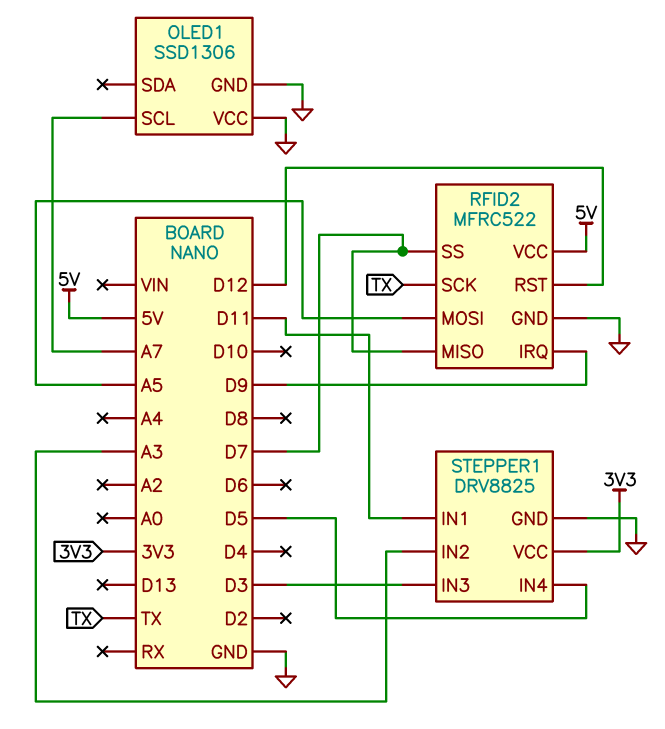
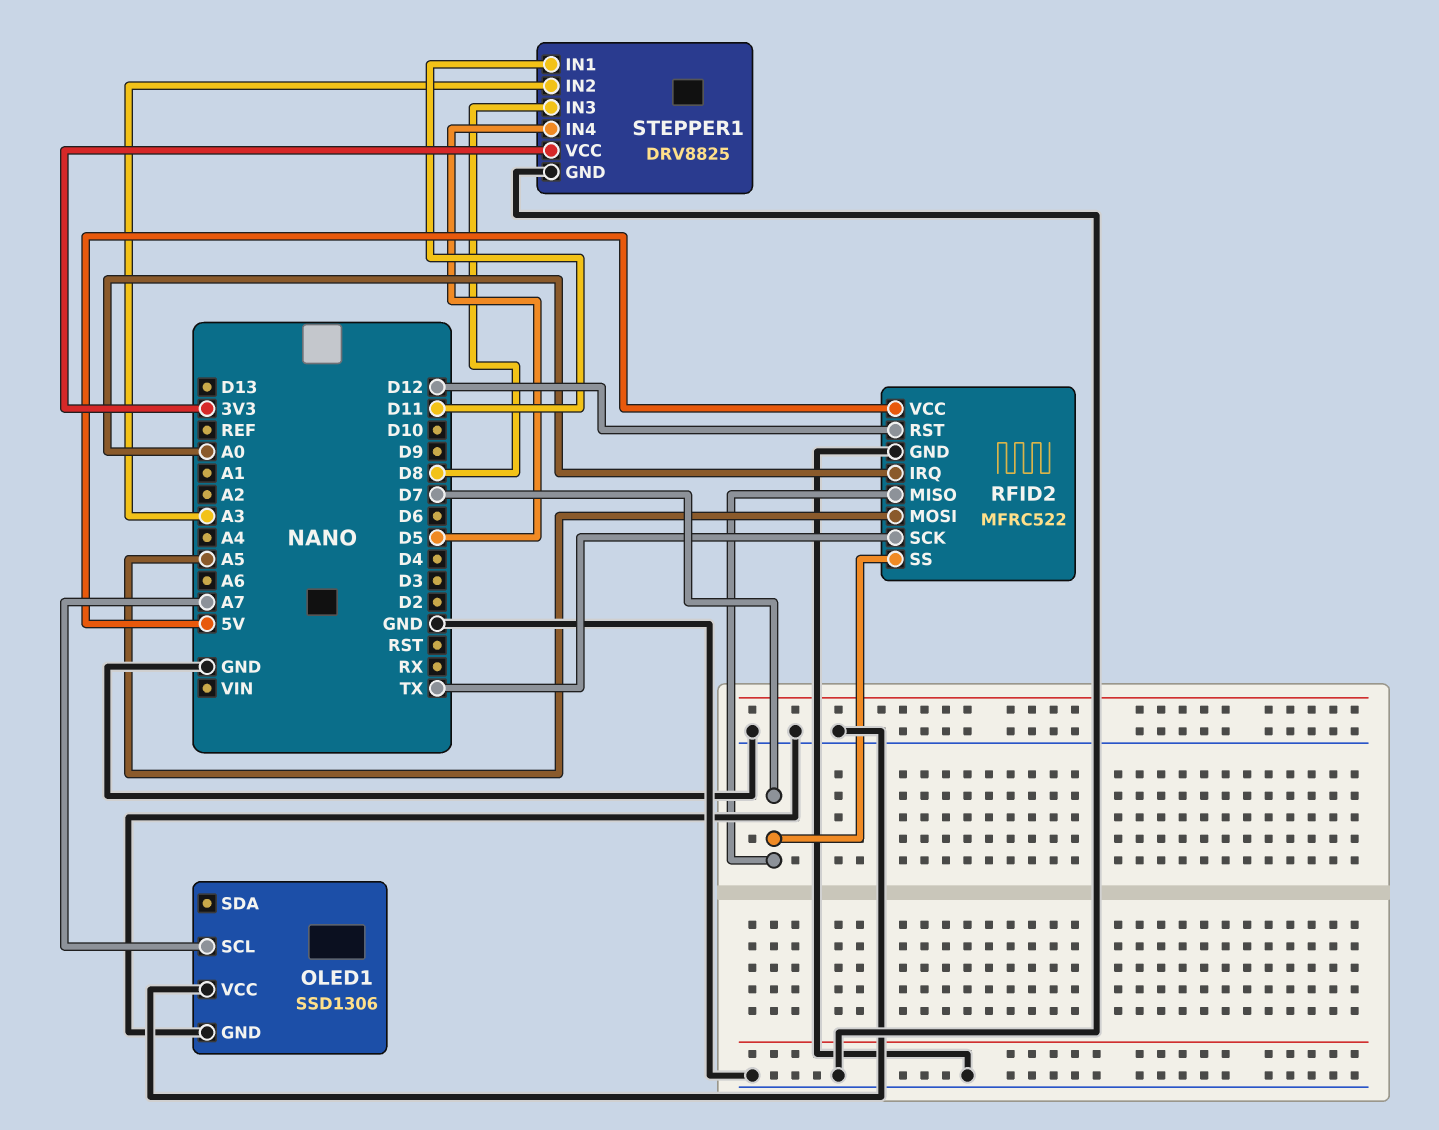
RFID2 pin IRQ: D9 -> A0
STEPPER1 pin IN3: D3 -> D8

